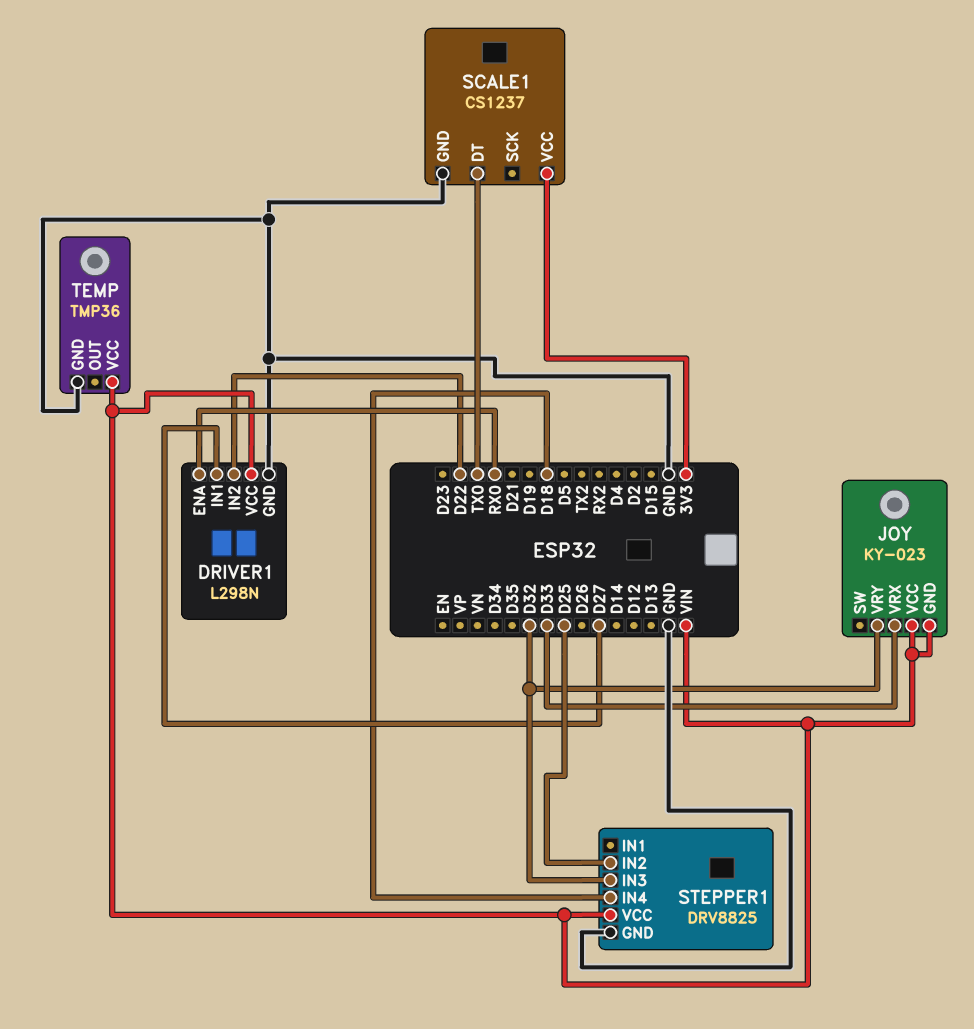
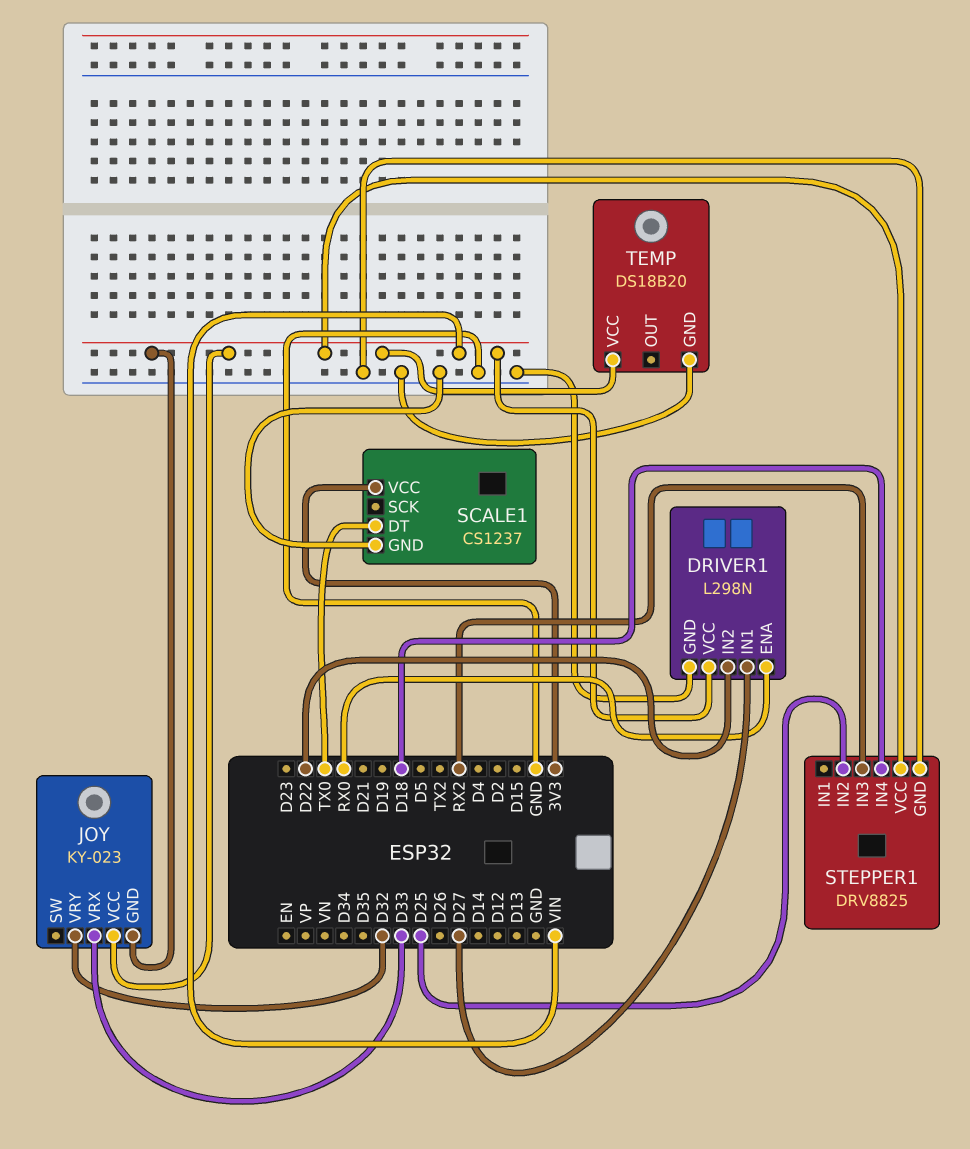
STEPPER1 pin IN3: D32 -> RX2
TEMP: TMP36 -> DS18B20

